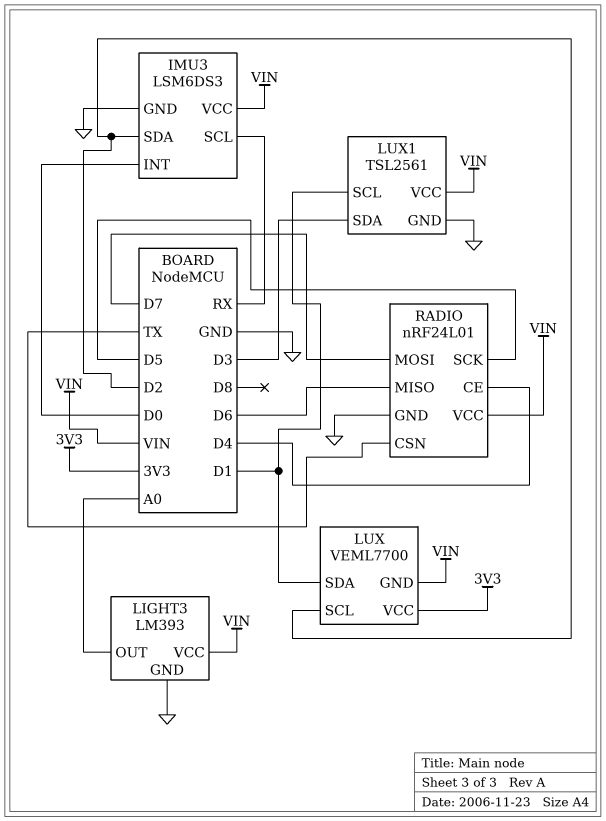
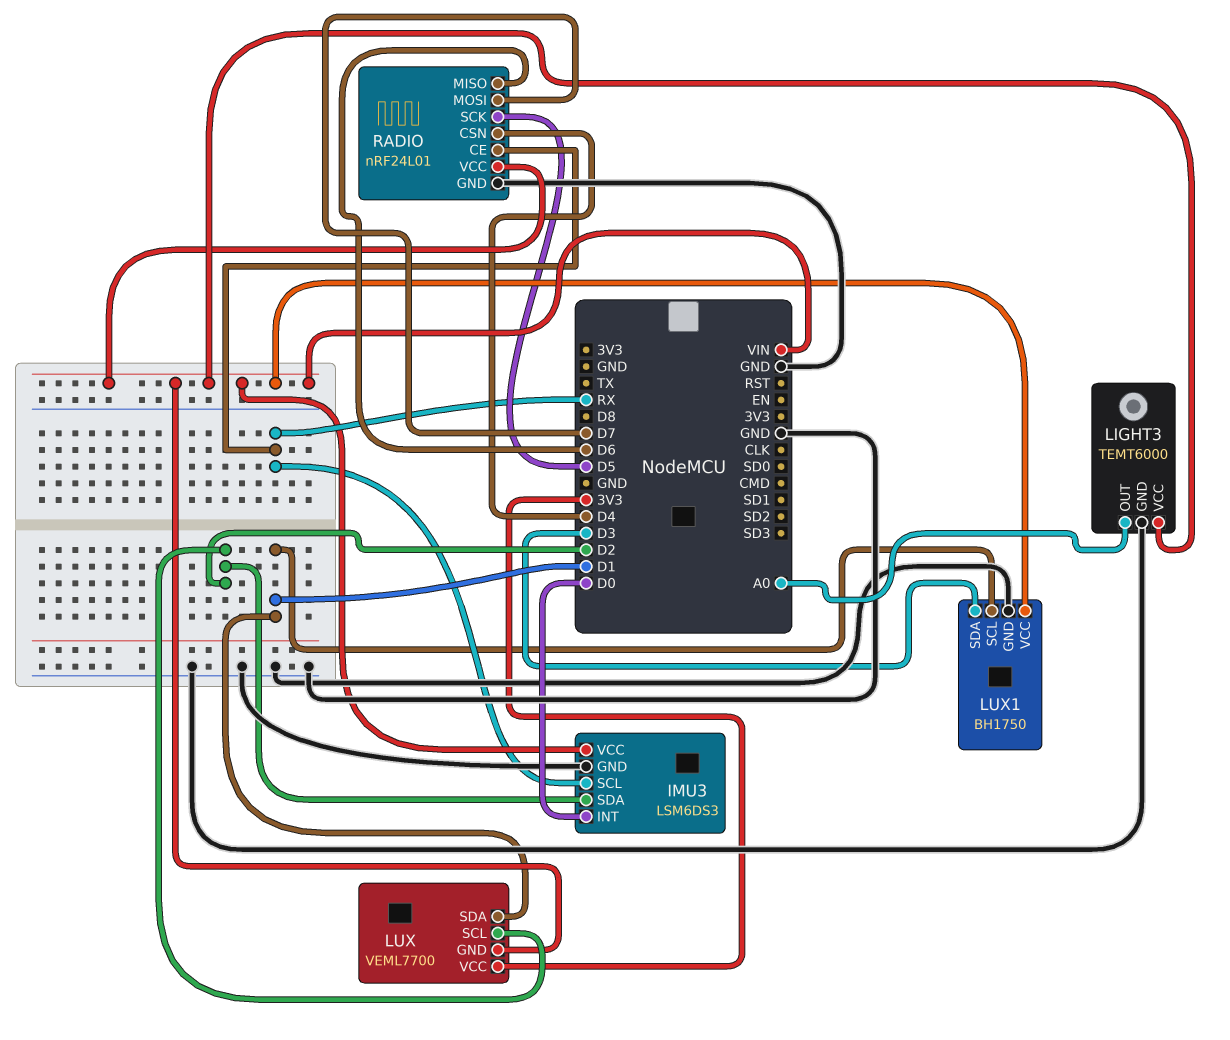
LIGHT3: LM393 -> TEMT6000
LUX1: TSL2561 -> BH1750
RADIO pin CE: D4 -> RX
RADIO pin CSN: TX -> D4

